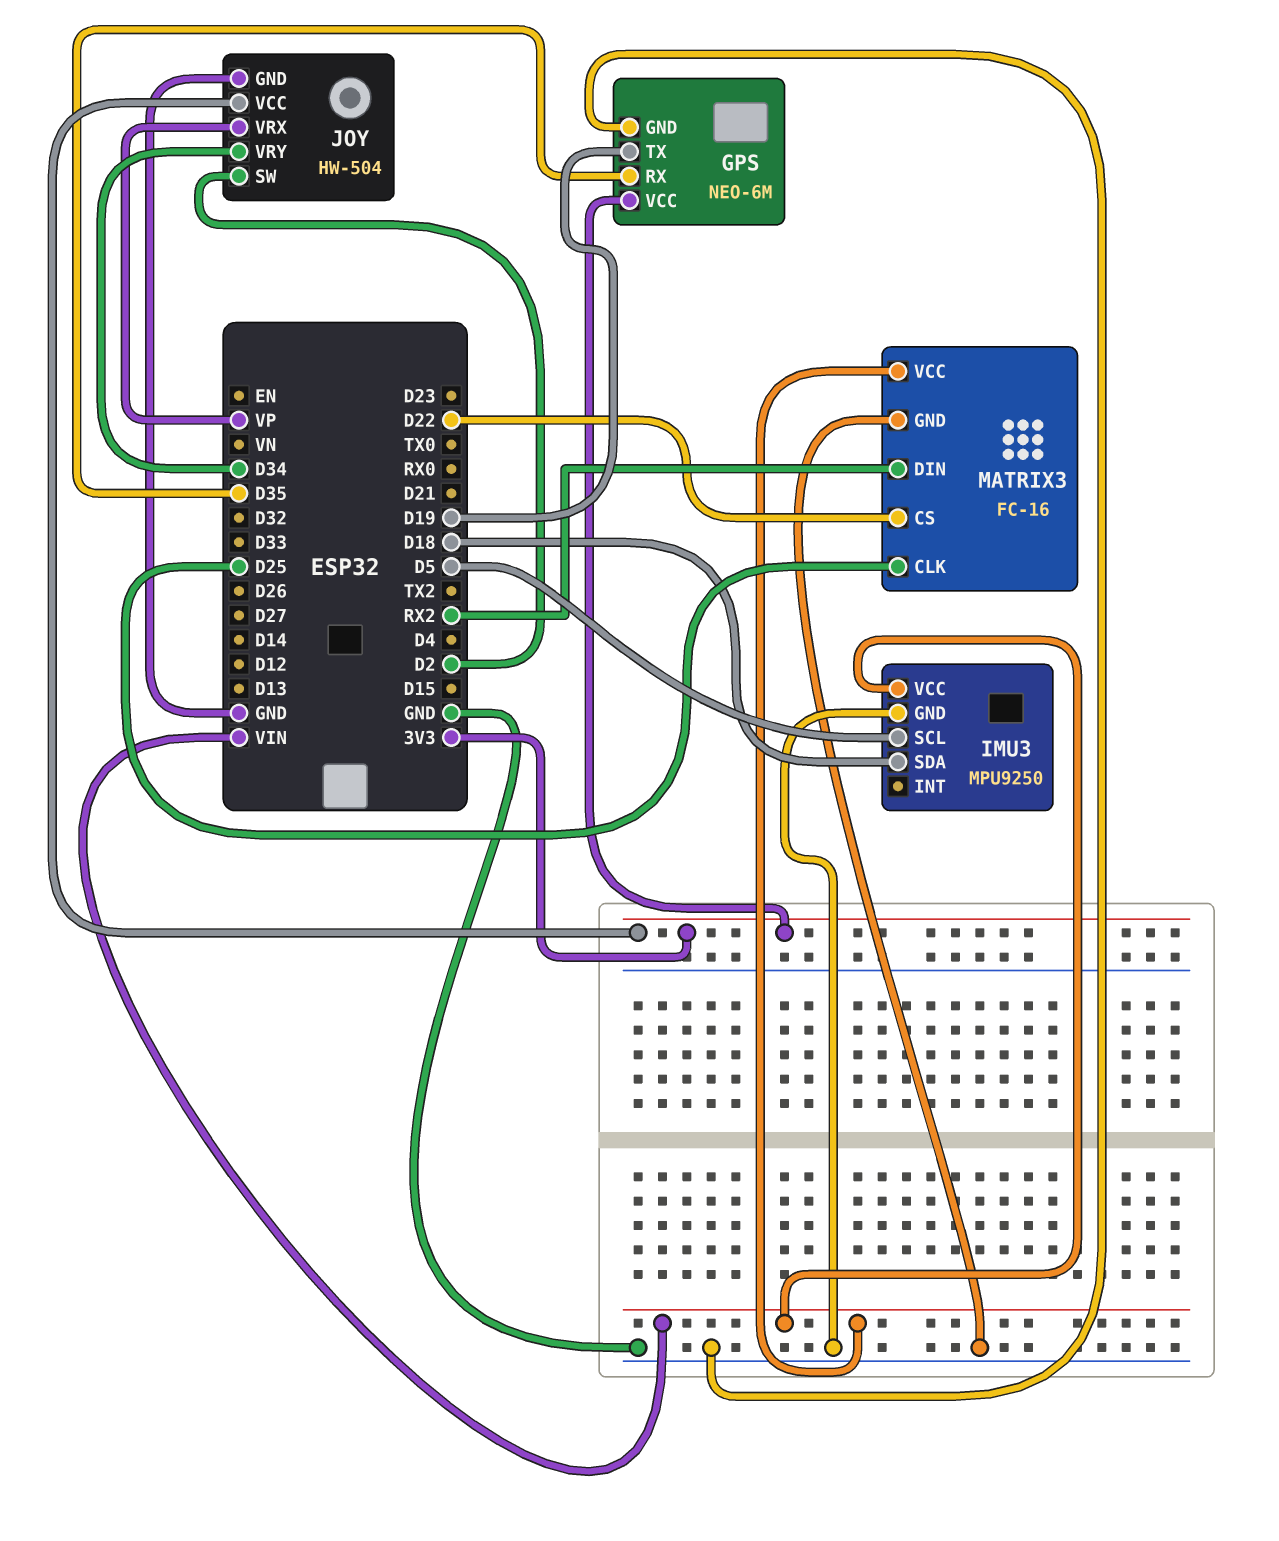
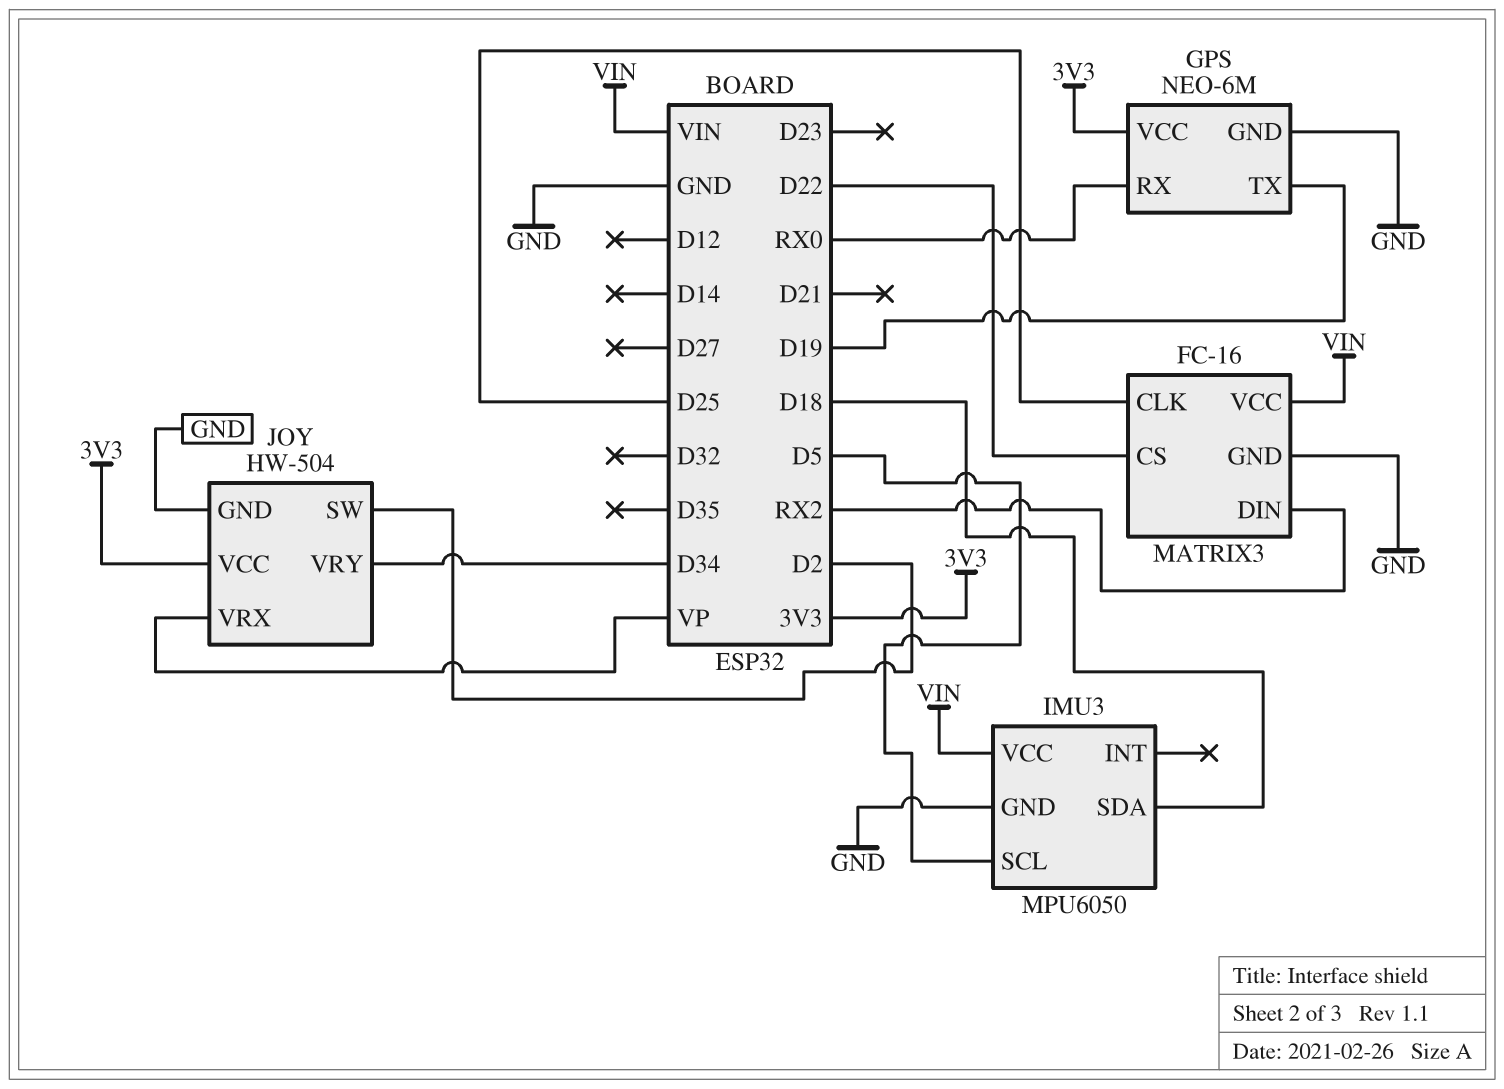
GPS pin RX: D35 -> RX0
IMU3: MPU9250 -> MPU6050

